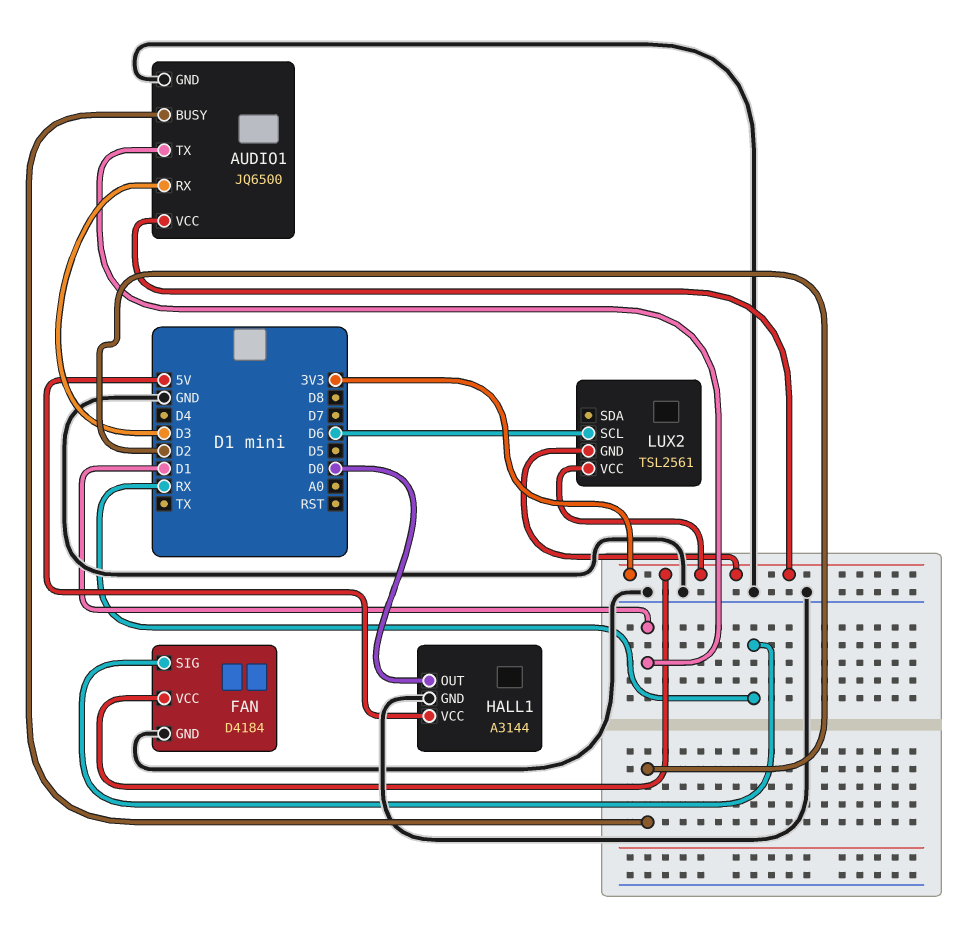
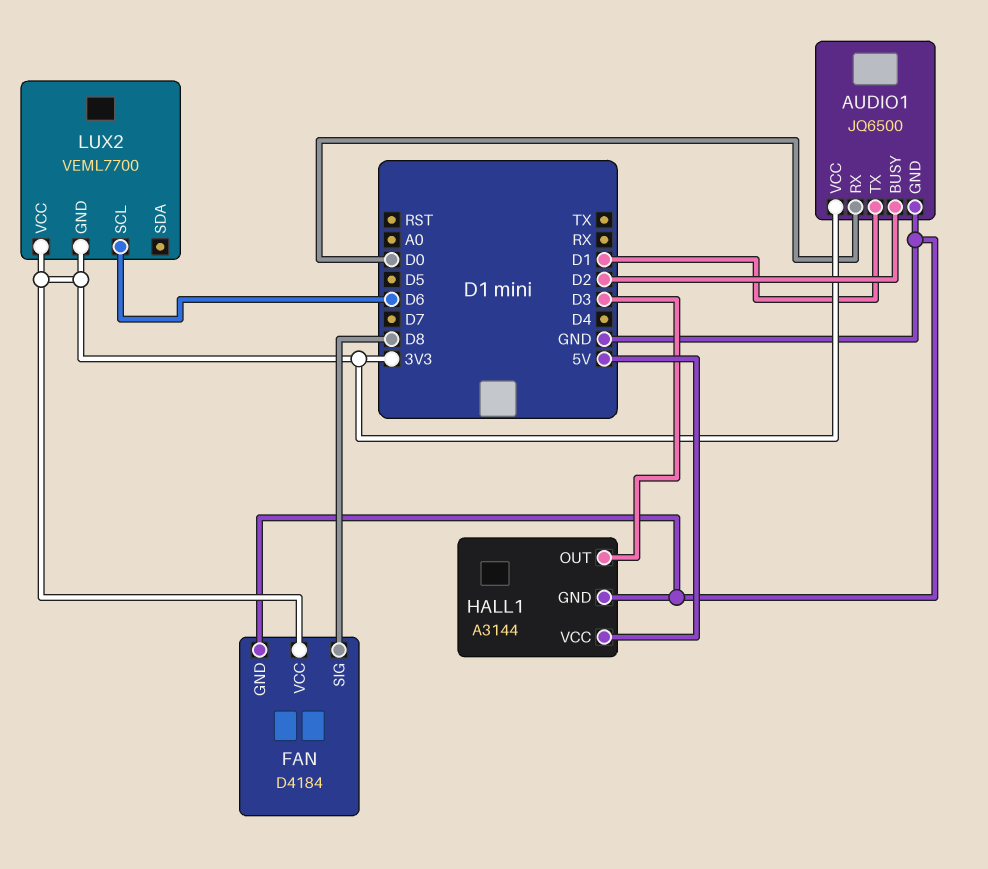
AUDIO1 pin RX: D3 -> D0
FAN pin SIG: RX -> D8
HALL1 pin OUT: D0 -> D3
LUX2: TSL2561 -> VEML7700

